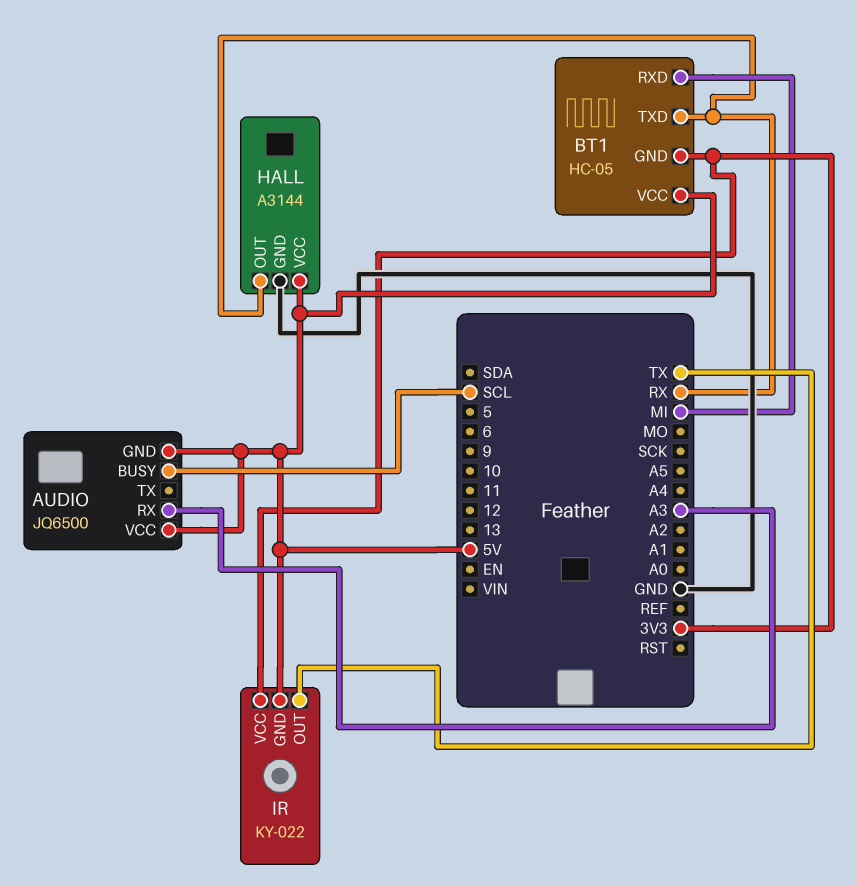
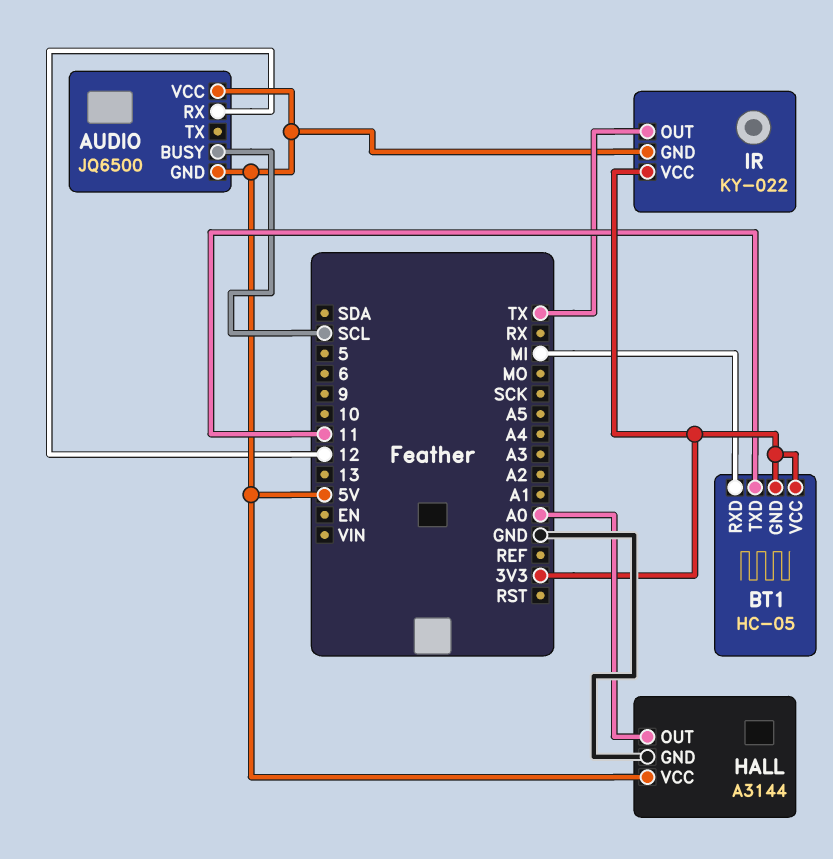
AUDIO pin RX: A3 -> 12
BT1 pin TXD: RX -> 11
BT1 pin VCC: 5V -> 3V3
HALL pin OUT: RX -> A0

